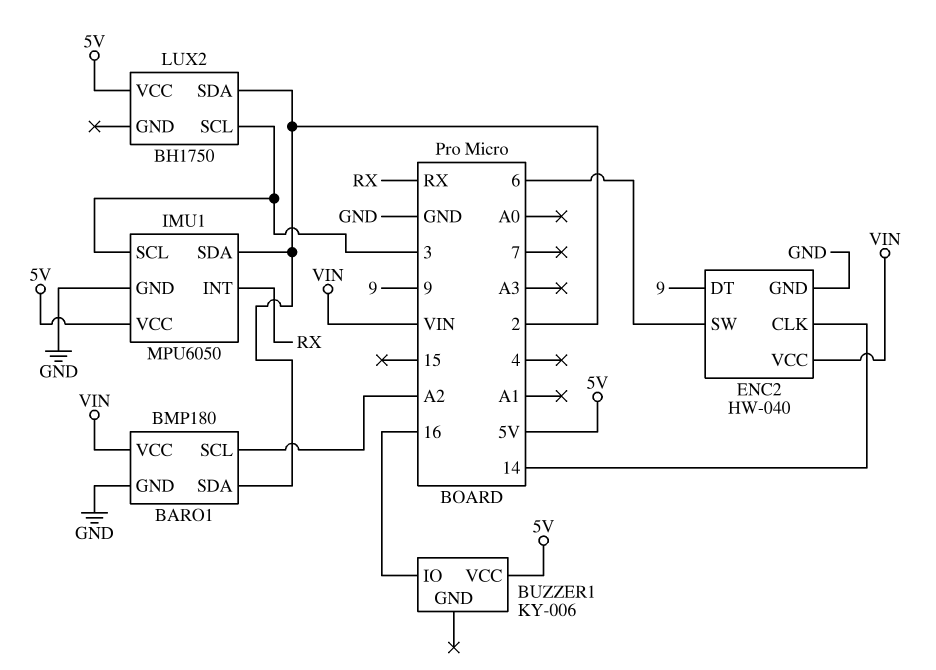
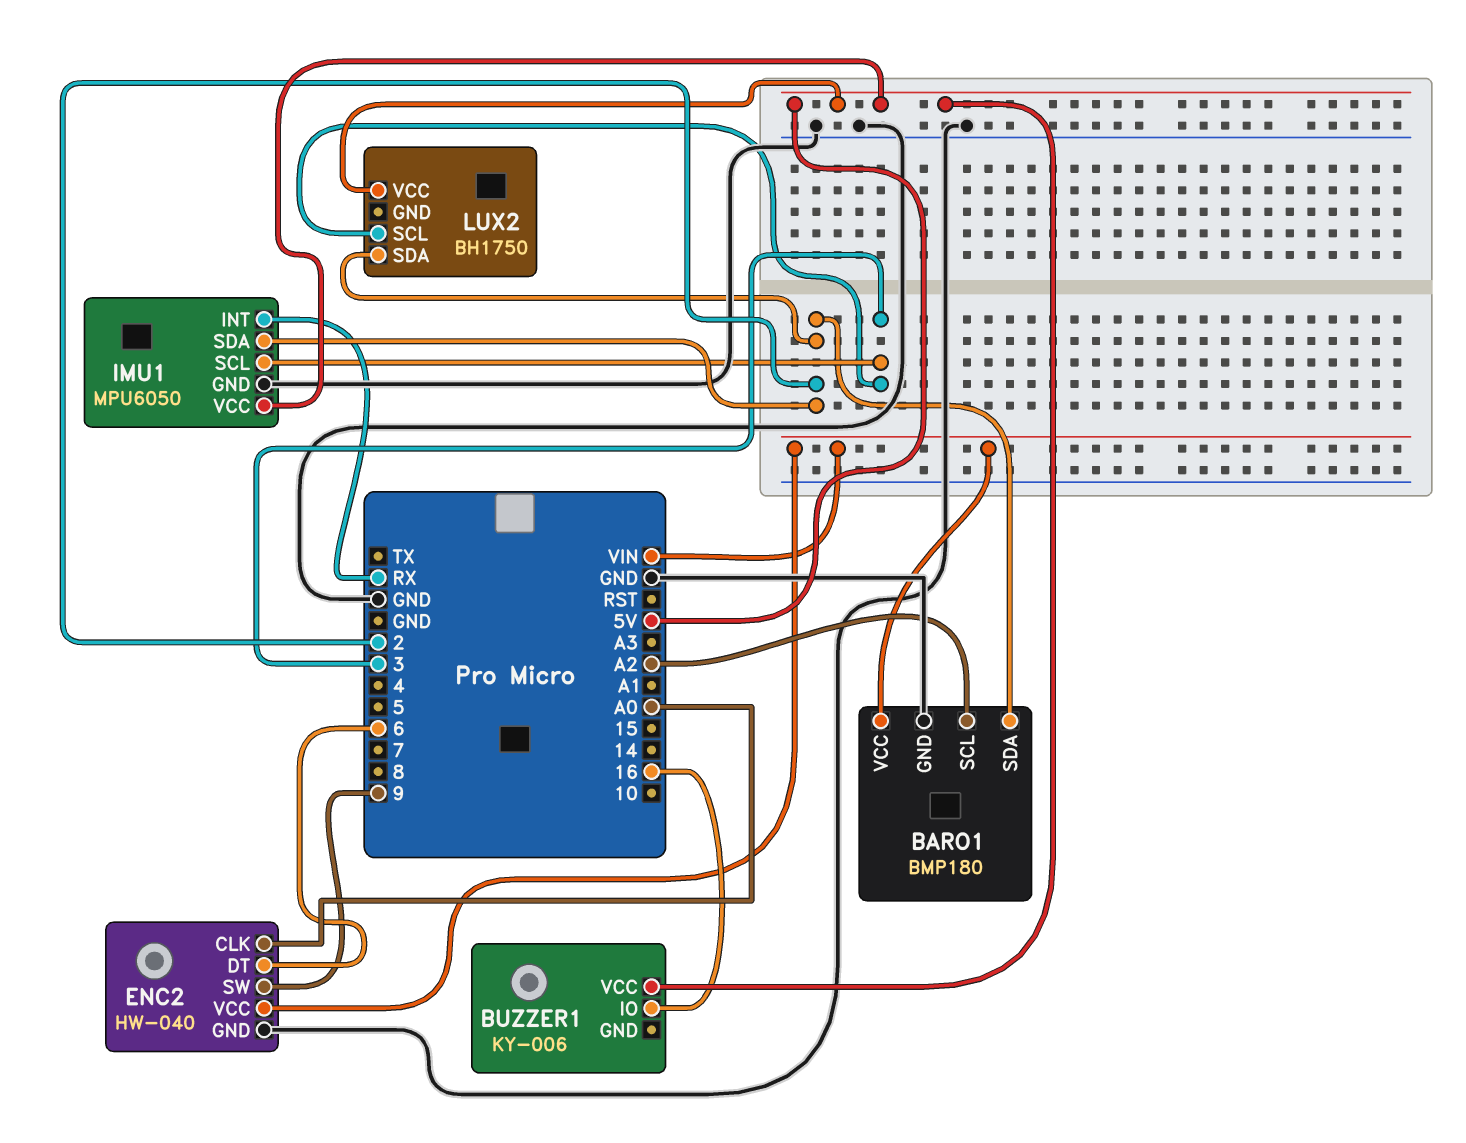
ENC2 pin CLK: 14 -> A0
ENC2 pin DT: 9 -> 6
ENC2 pin SW: 6 -> 9

